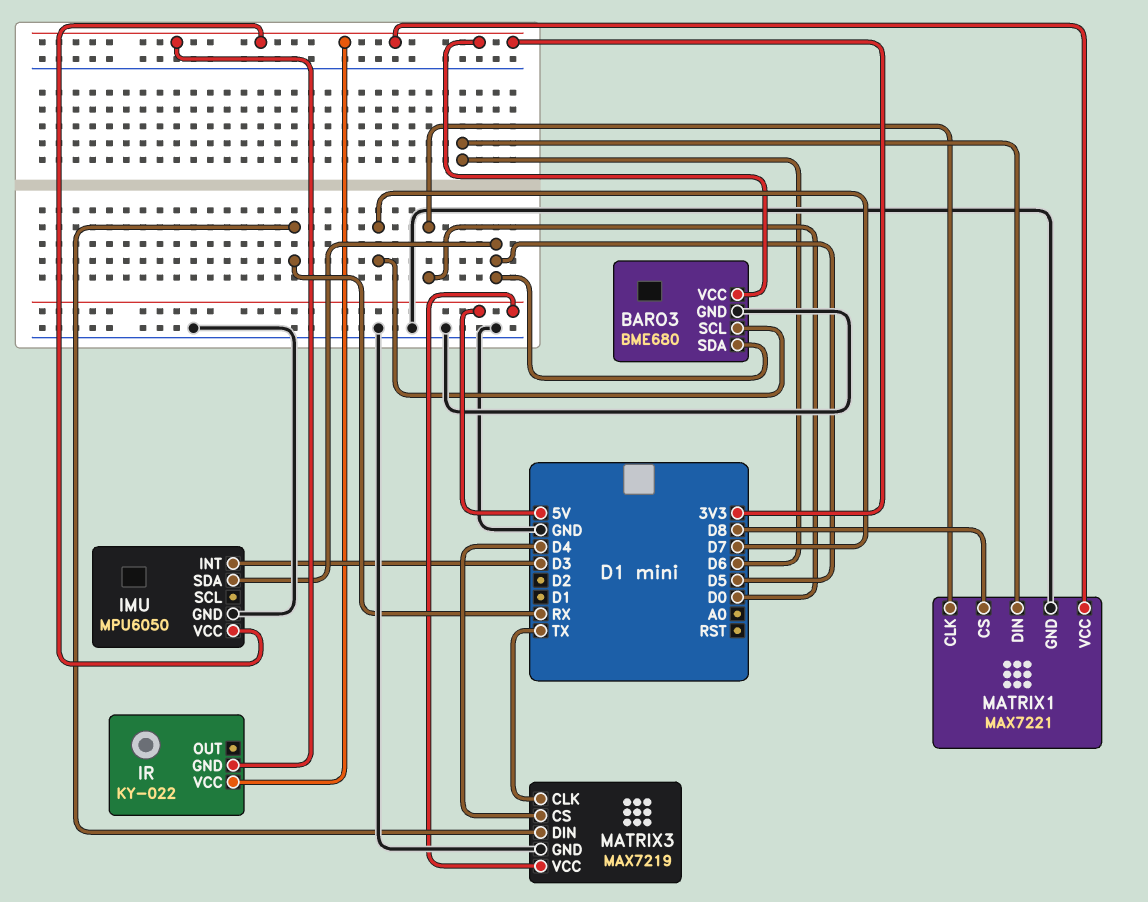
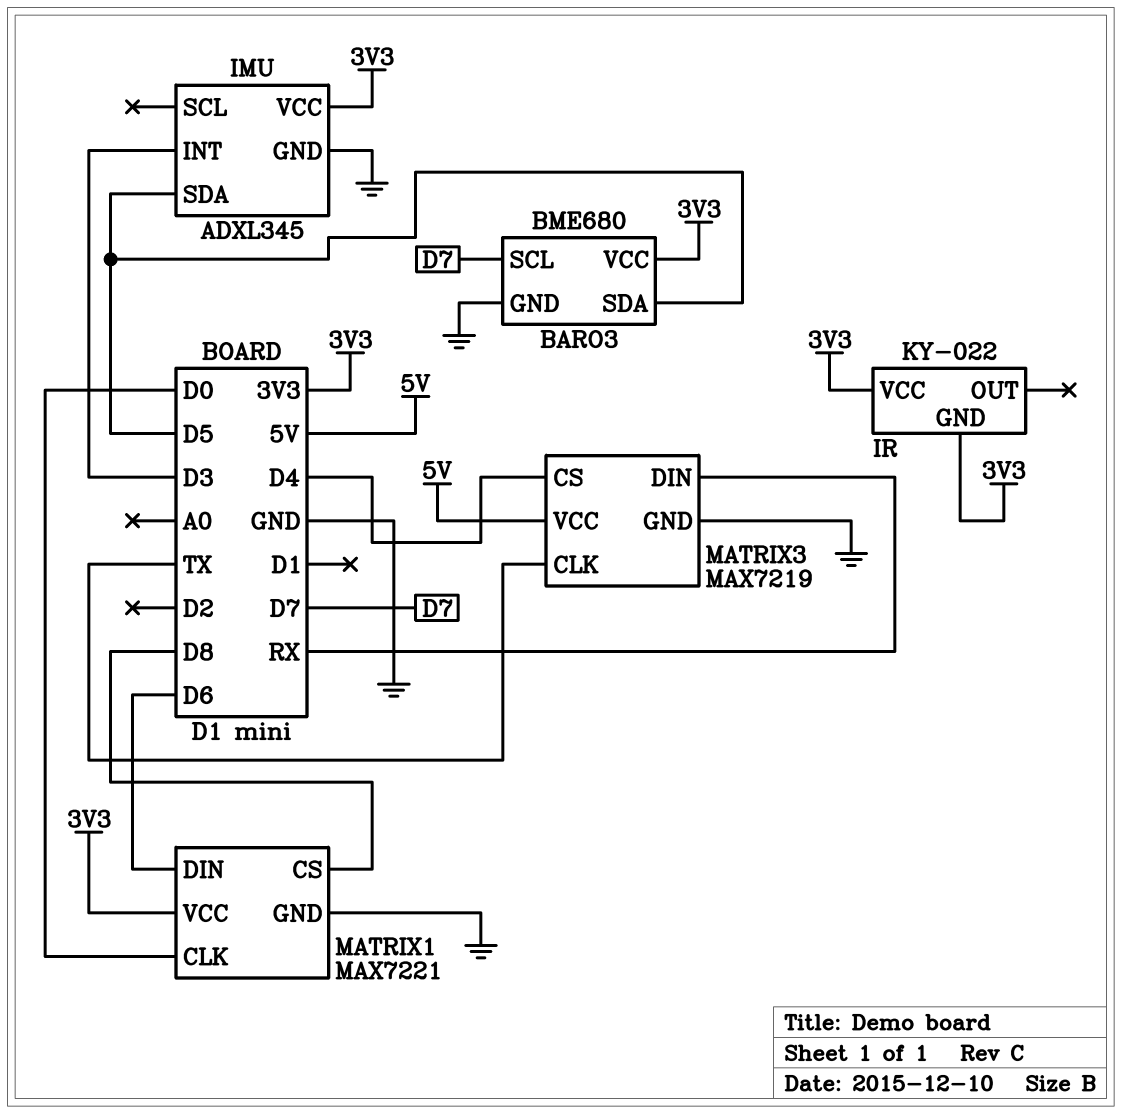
IMU: MPU6050 -> ADXL345

